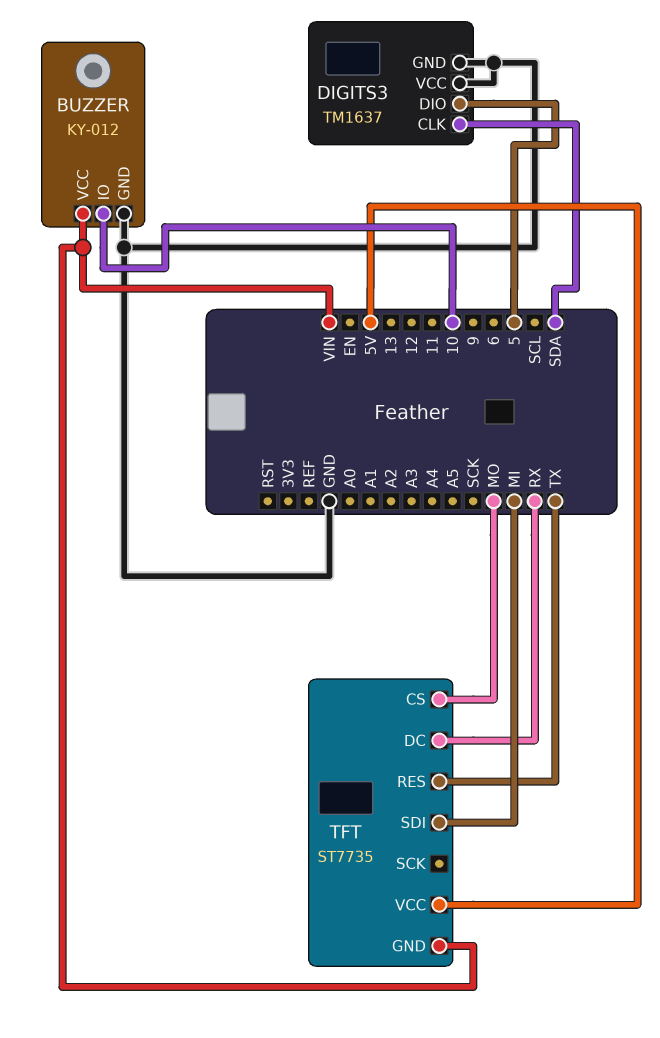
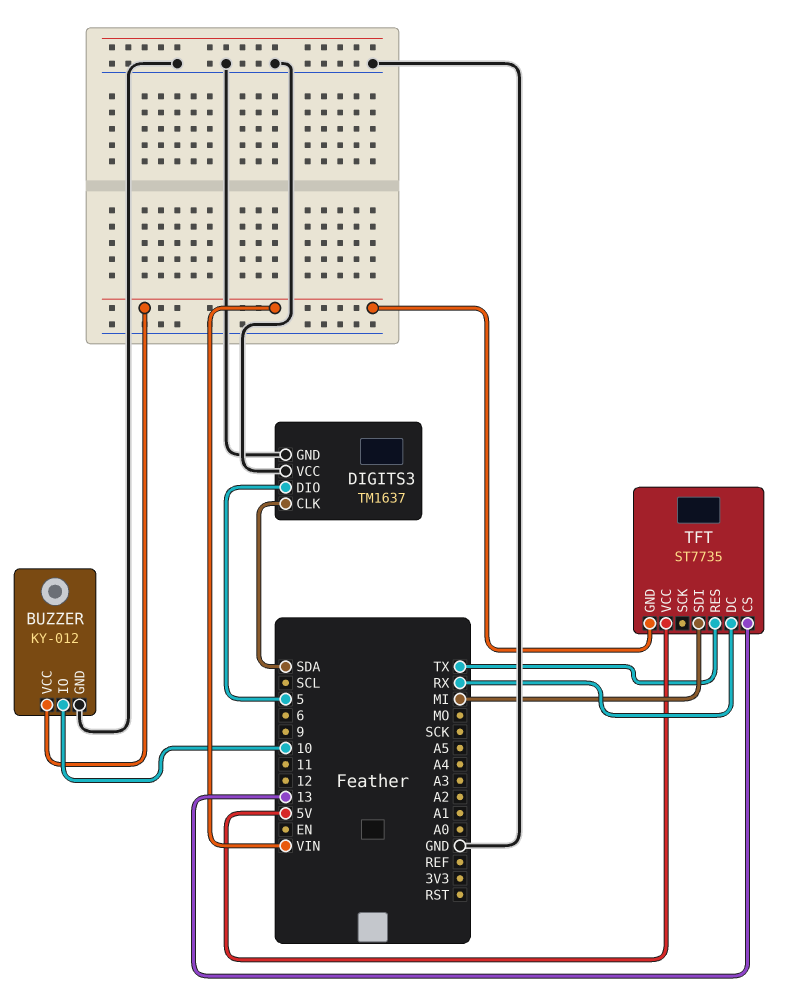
TFT pin CS: MO -> 13

